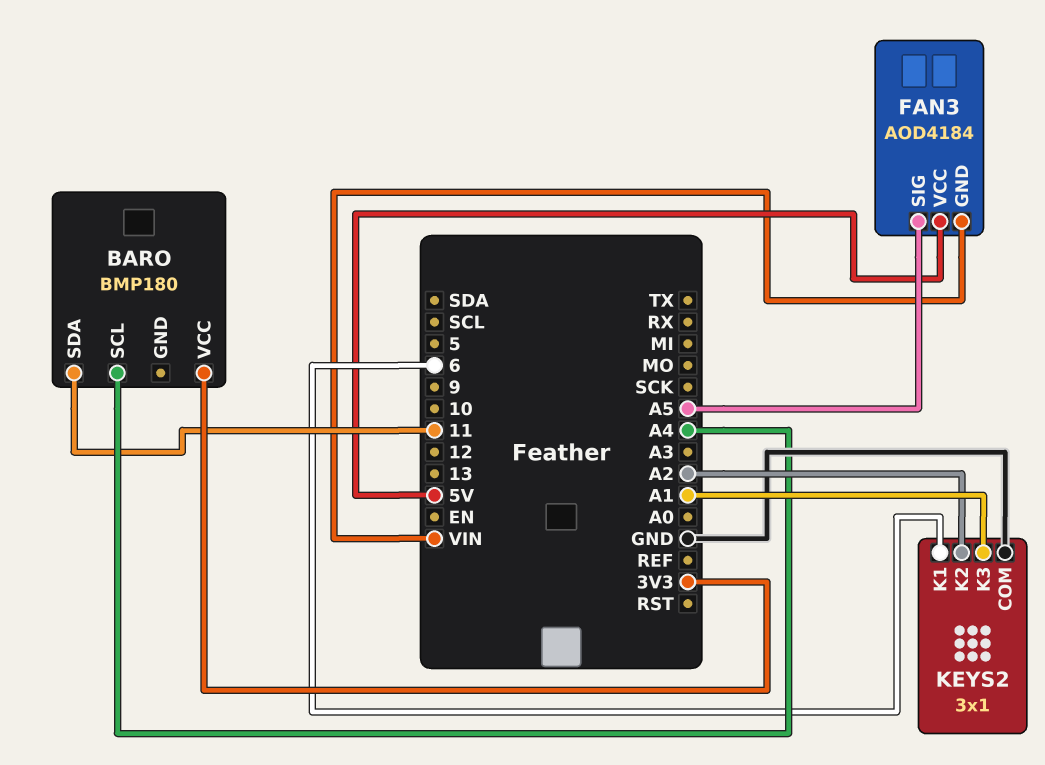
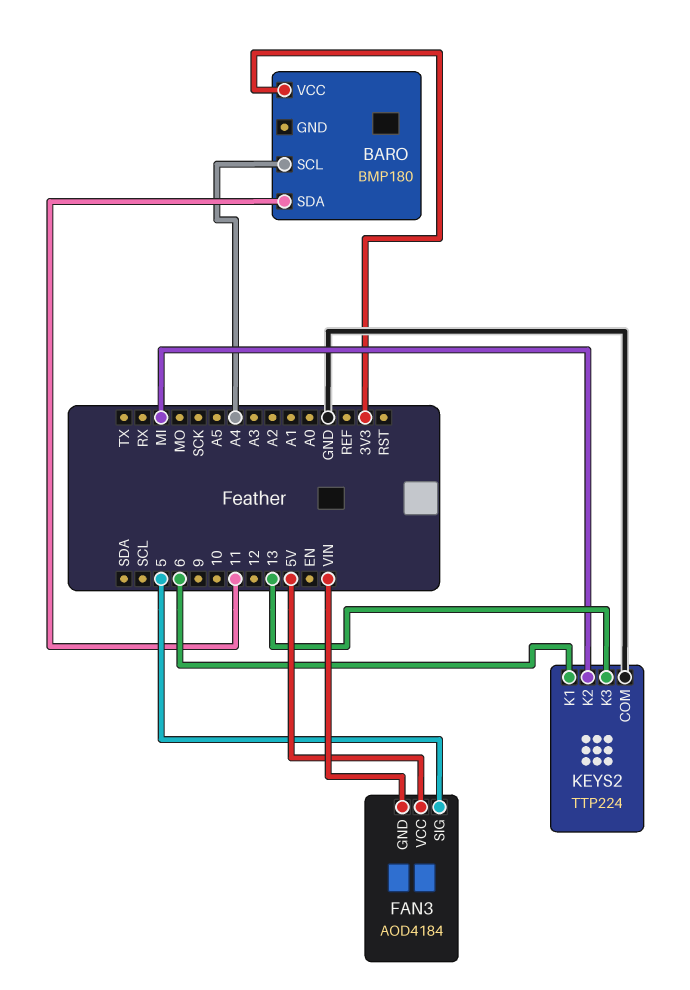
FAN3 pin SIG: A5 -> 5
KEYS2: 3x1 -> TTP224
KEYS2 pin K2: A2 -> MI
KEYS2 pin K3: A1 -> 13

